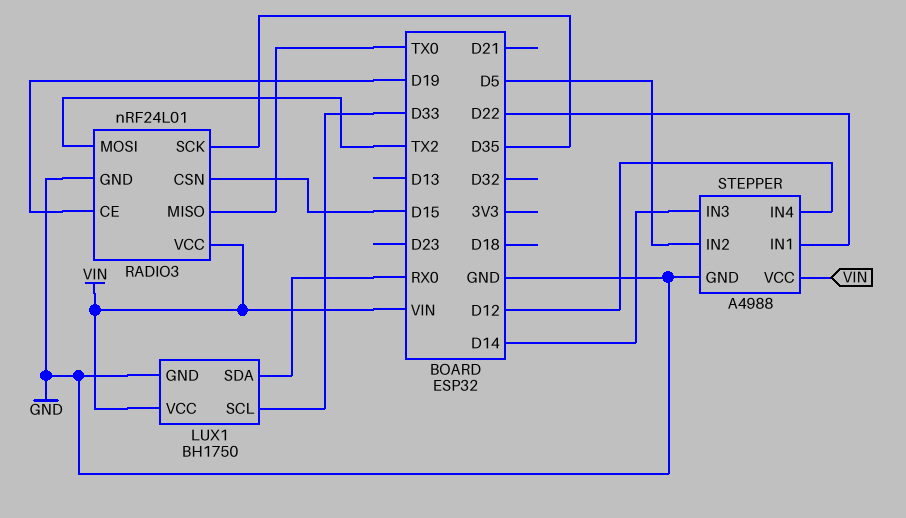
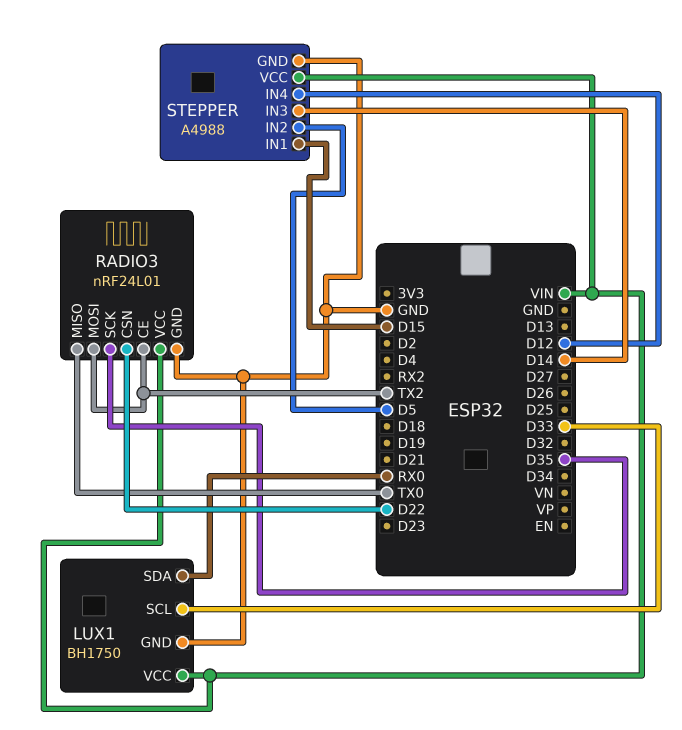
RADIO3 pin CE: D19 -> TX2
RADIO3 pin CSN: D15 -> D22
STEPPER pin IN1: D22 -> D15

